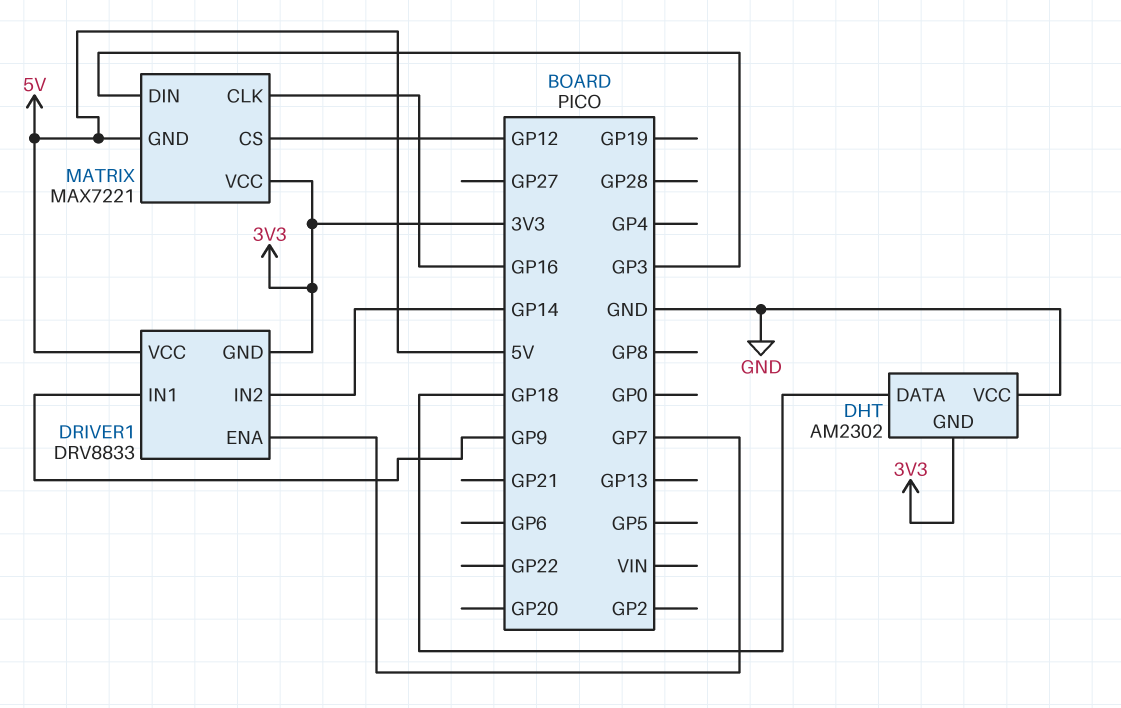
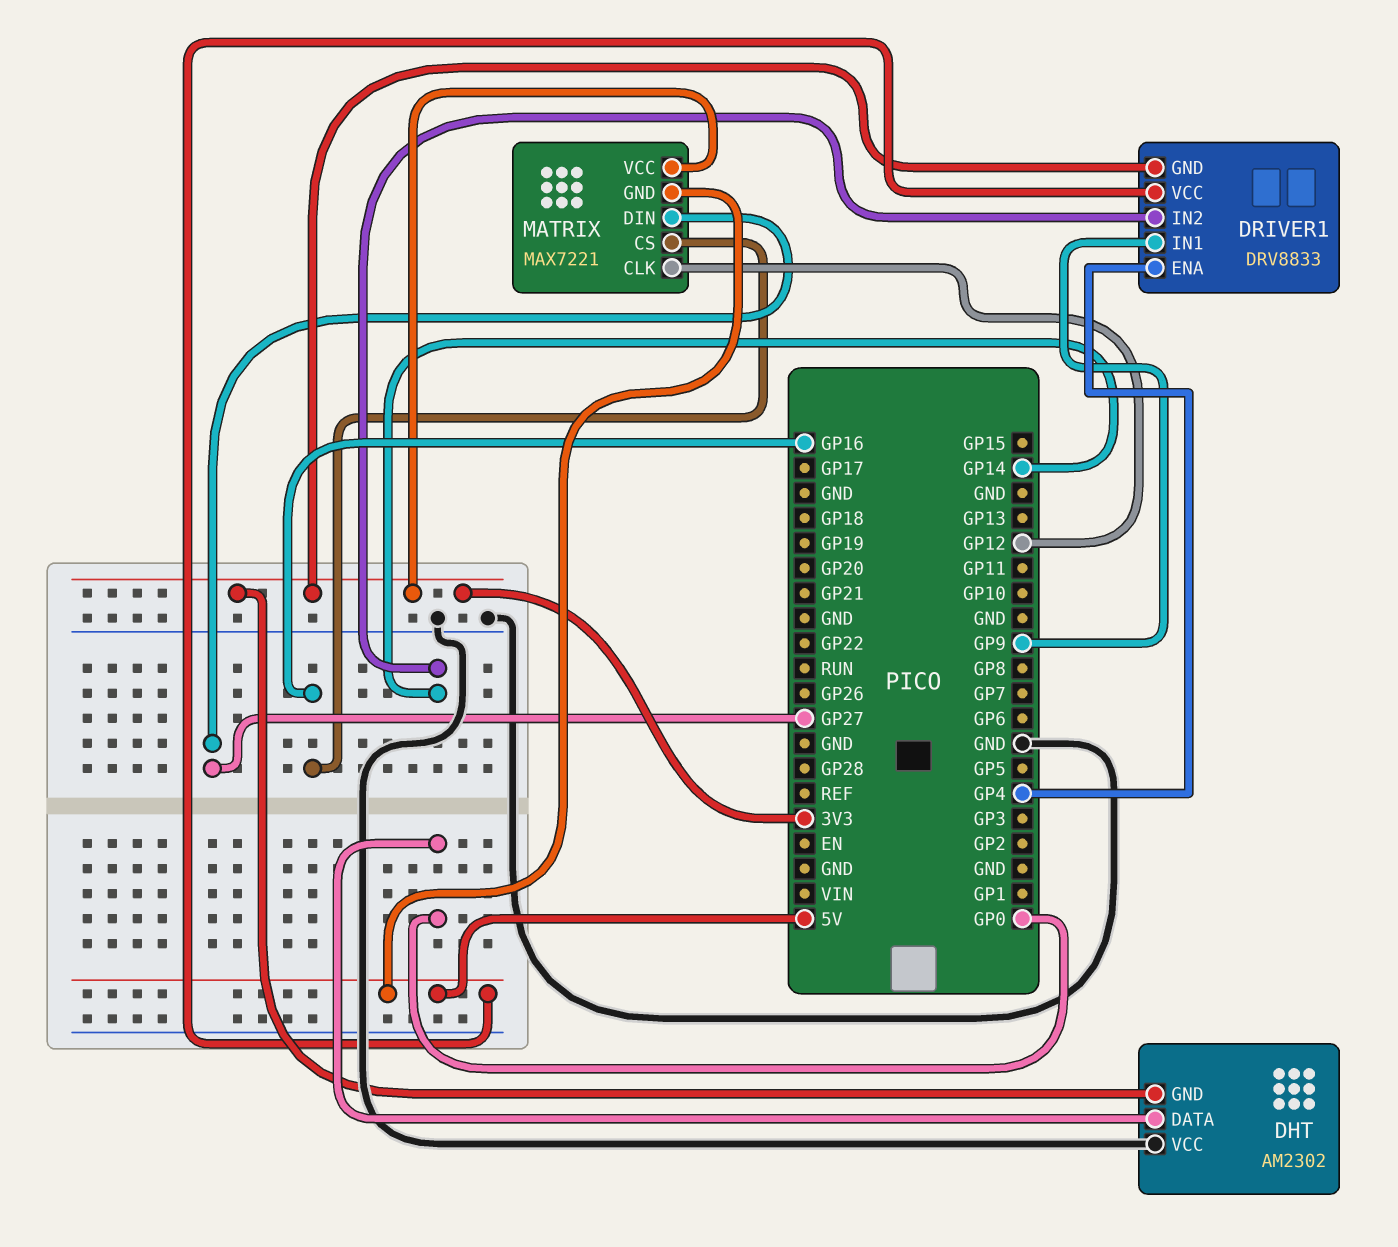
DHT pin DATA: GP18 -> GP0
DRIVER1 pin ENA: GP7 -> GP4
MATRIX pin CLK: GP16 -> GP12
MATRIX pin CS: GP12 -> GP16
MATRIX pin DIN: GP3 -> GP27

